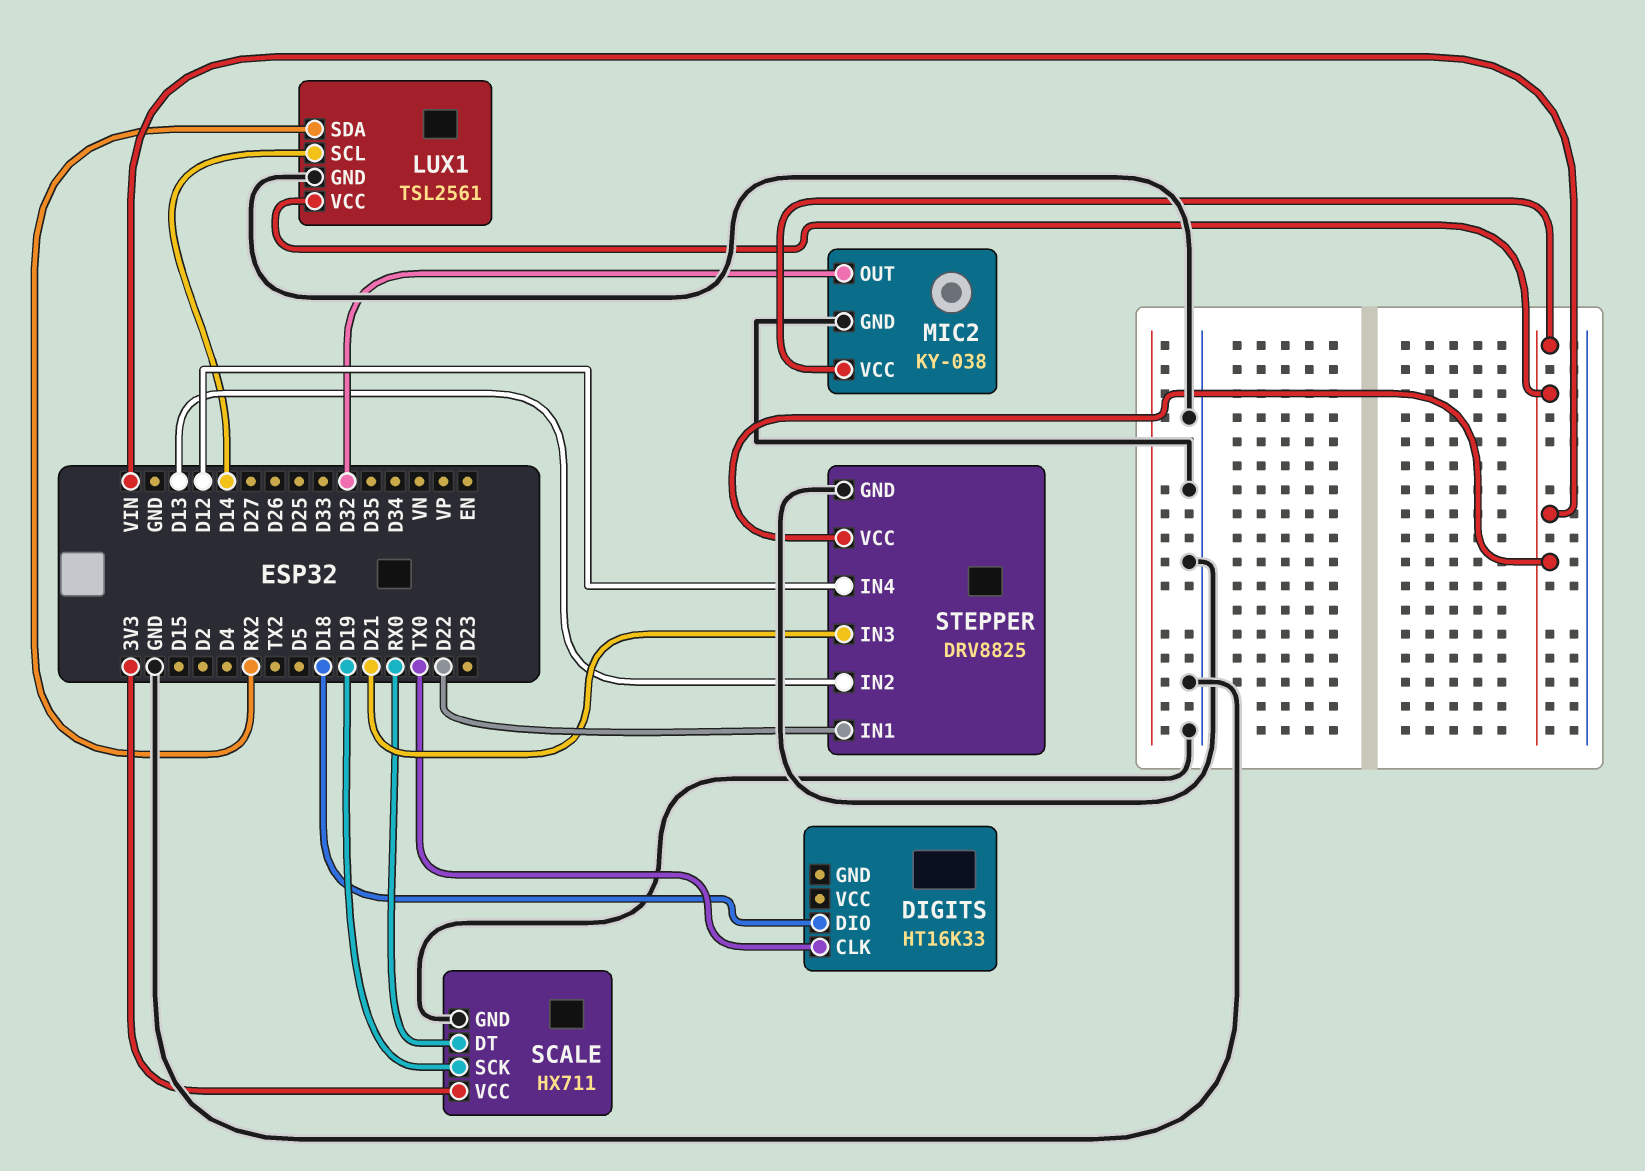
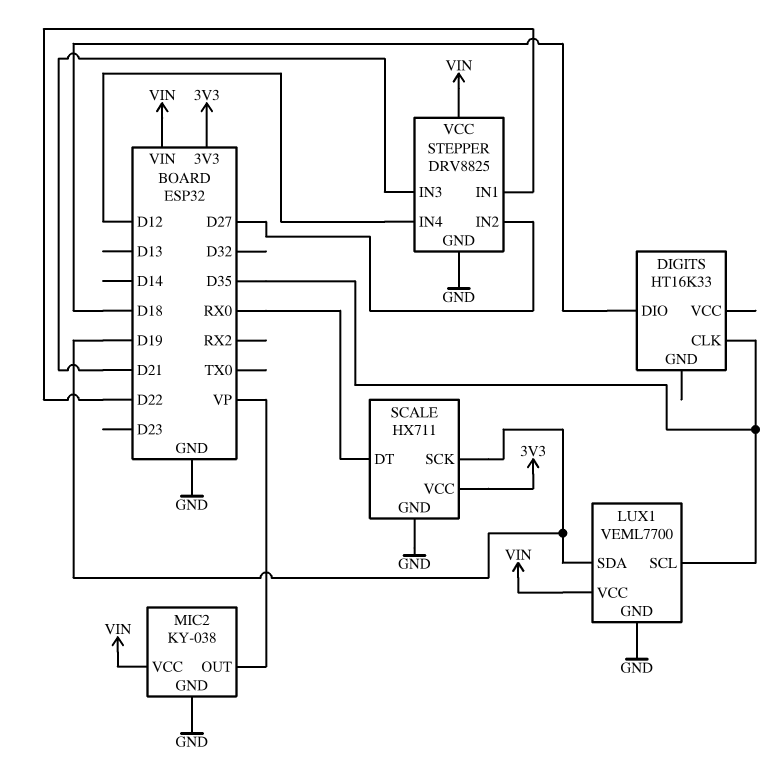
DIGITS pin CLK: TX0 -> D35
LUX1: TSL2561 -> VEML7700
LUX1 pin SCL: D14 -> D35
LUX1 pin SDA: RX2 -> D19
MIC2 pin OUT: D32 -> VP
STEPPER pin IN2: D13 -> D27

